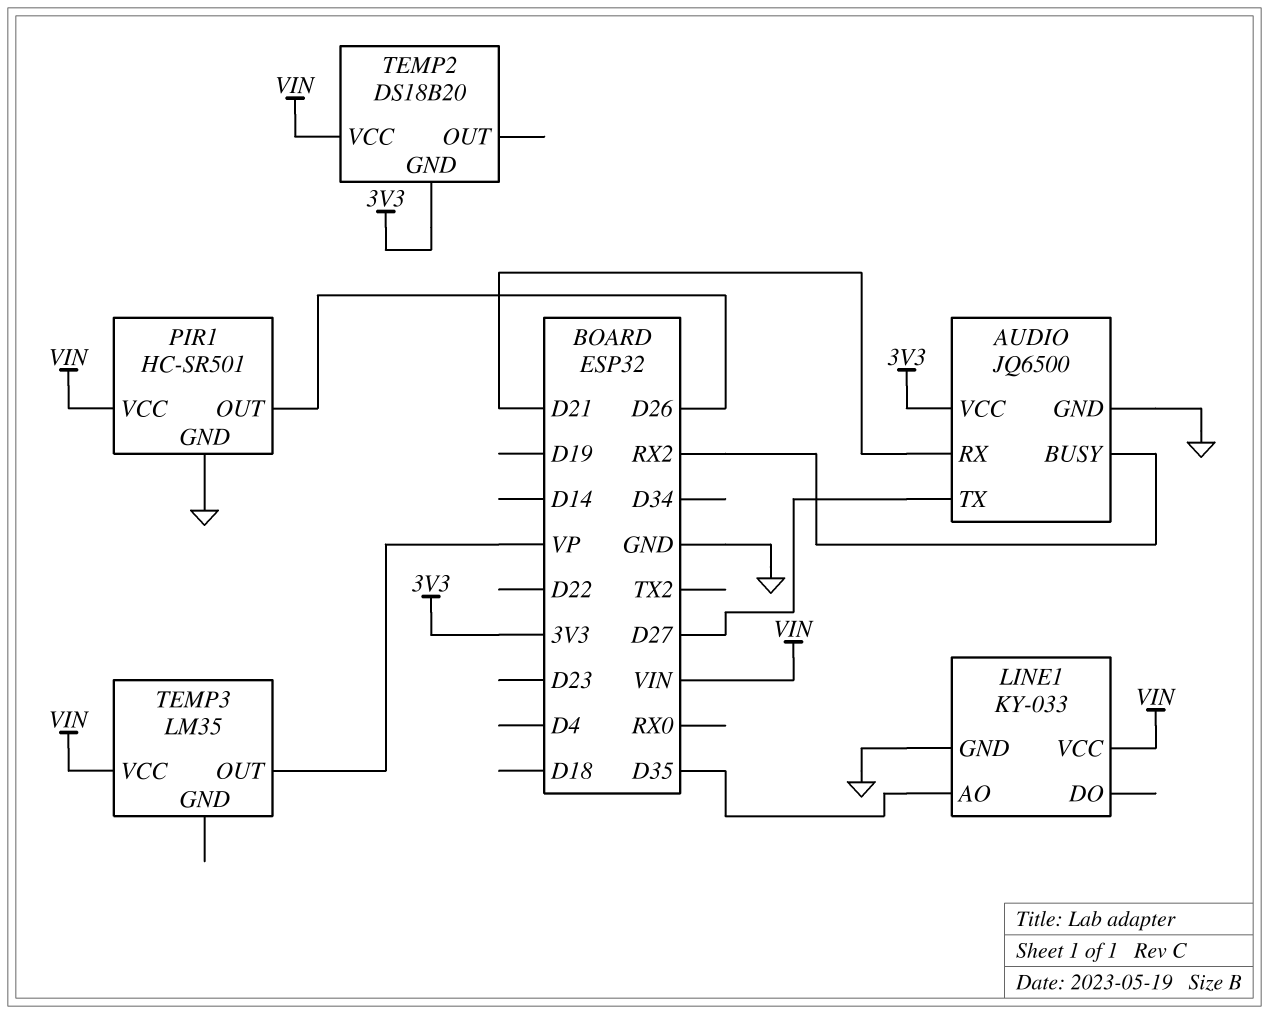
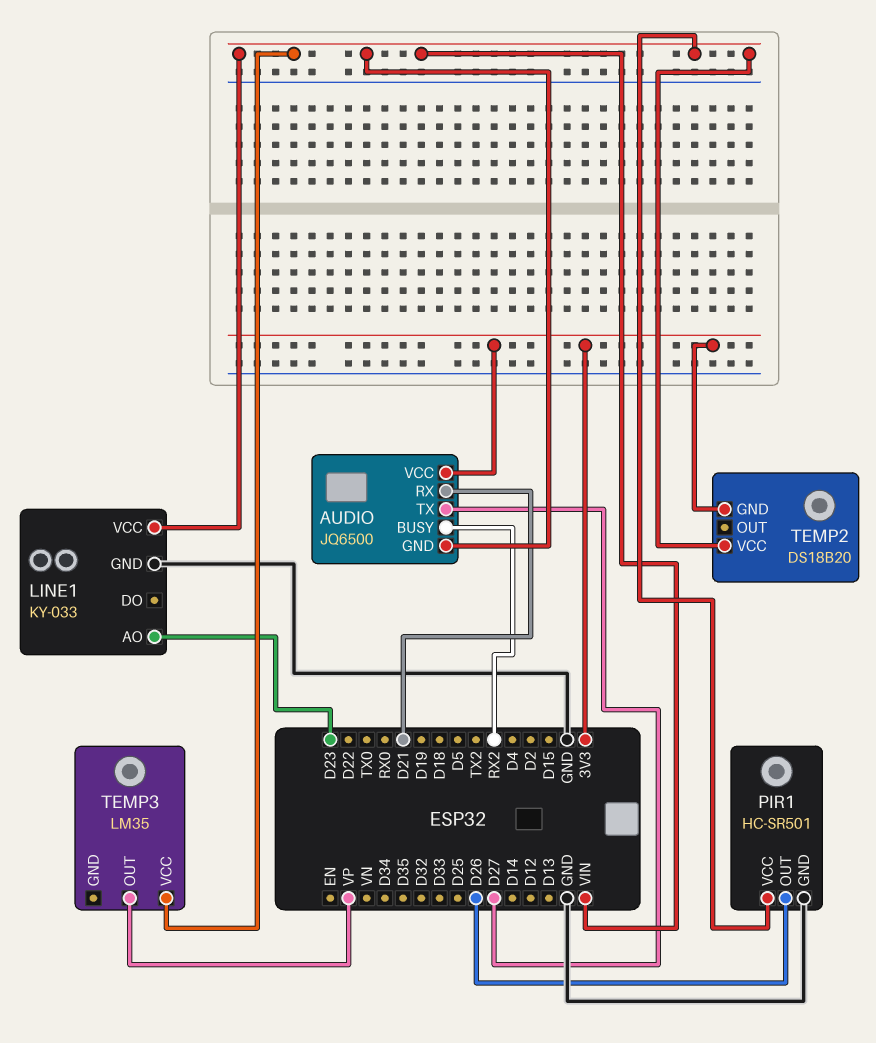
AUDIO pin GND: GND -> VIN
LINE1 pin AO: D35 -> D23

